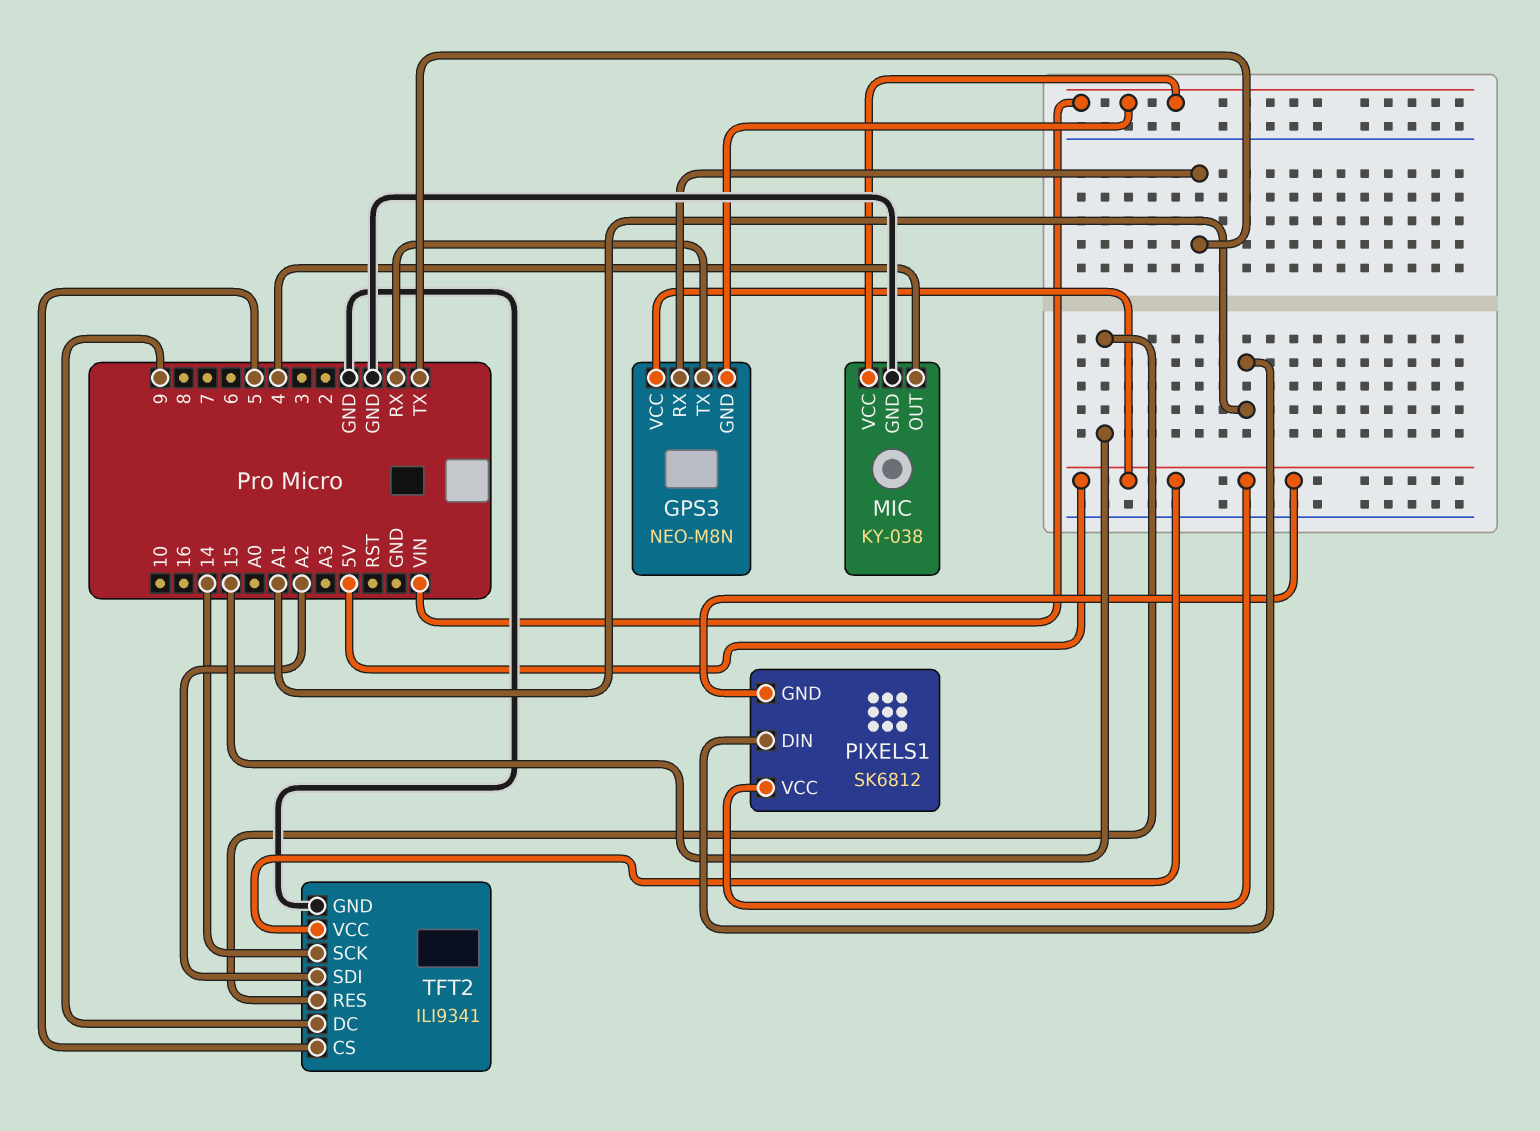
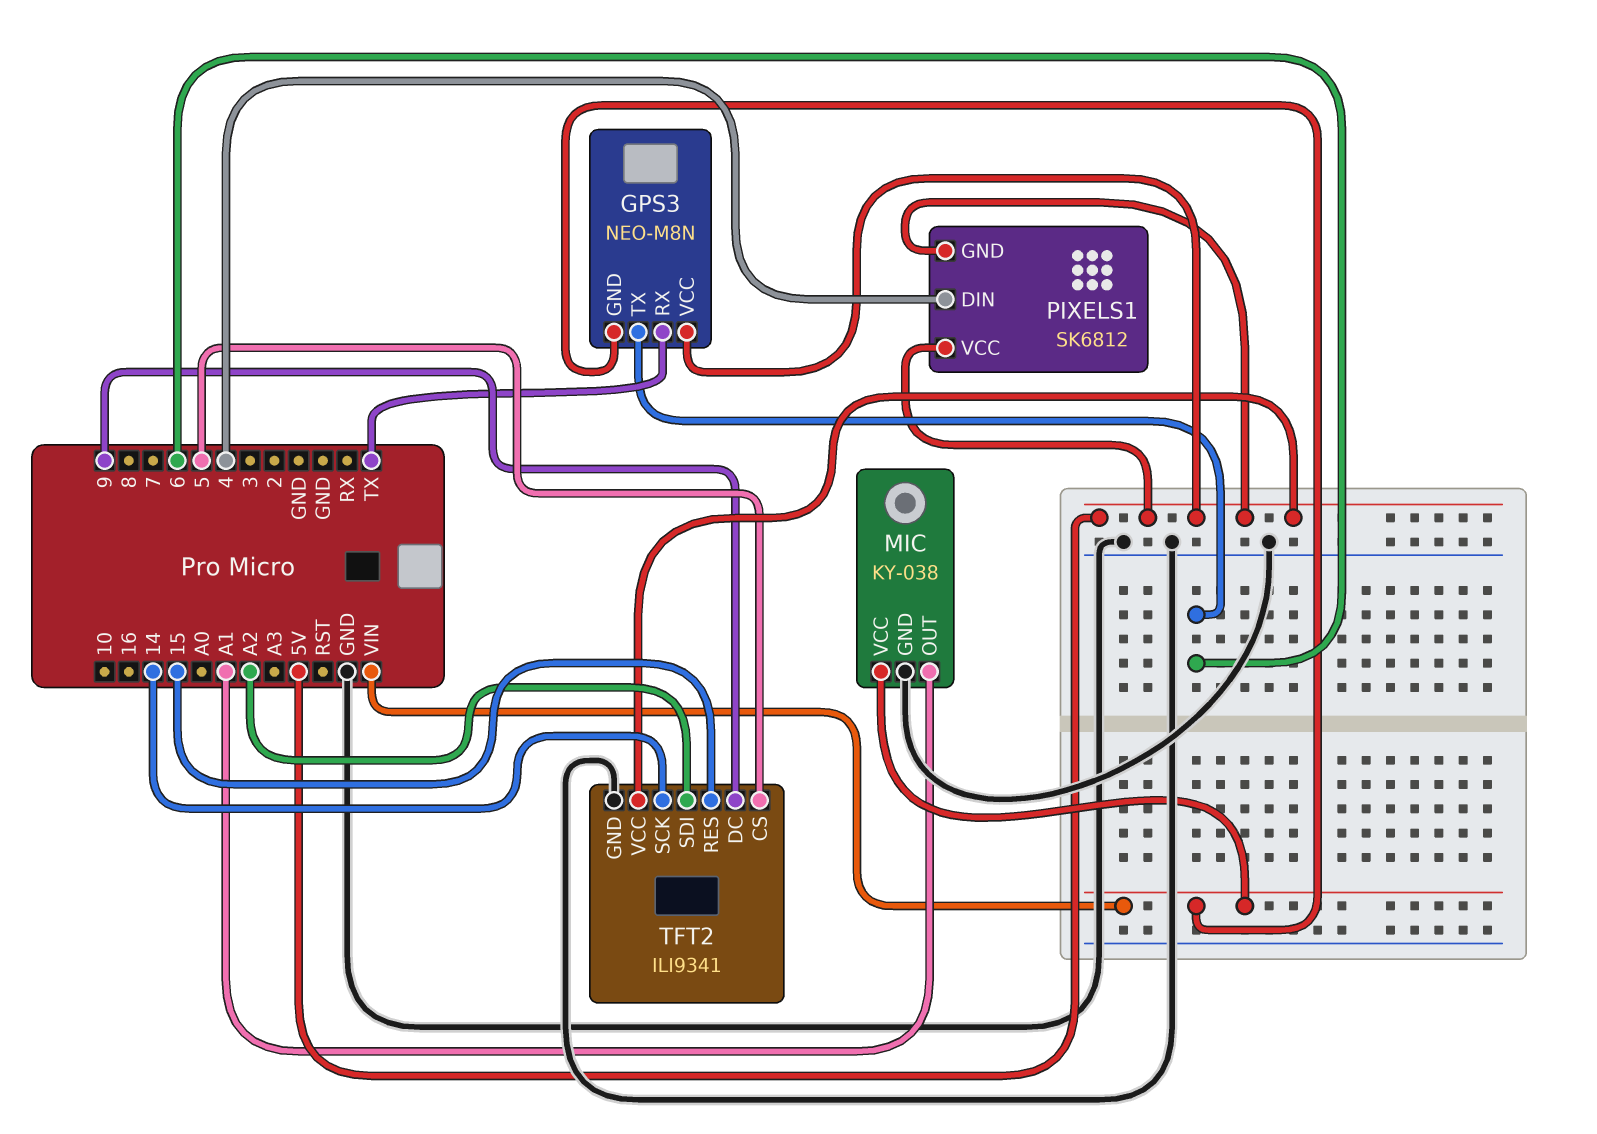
GPS3 pin TX: RX -> 6
MIC pin OUT: 4 -> A1
PIXELS1 pin DIN: A1 -> 4

